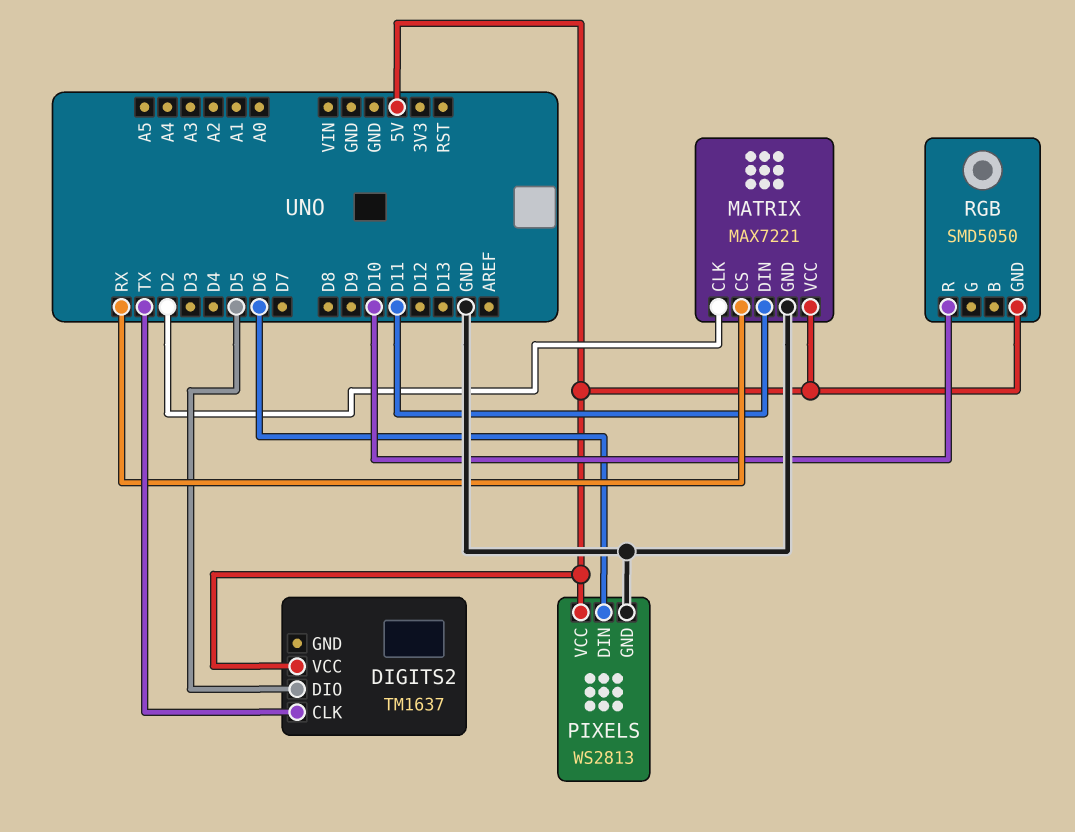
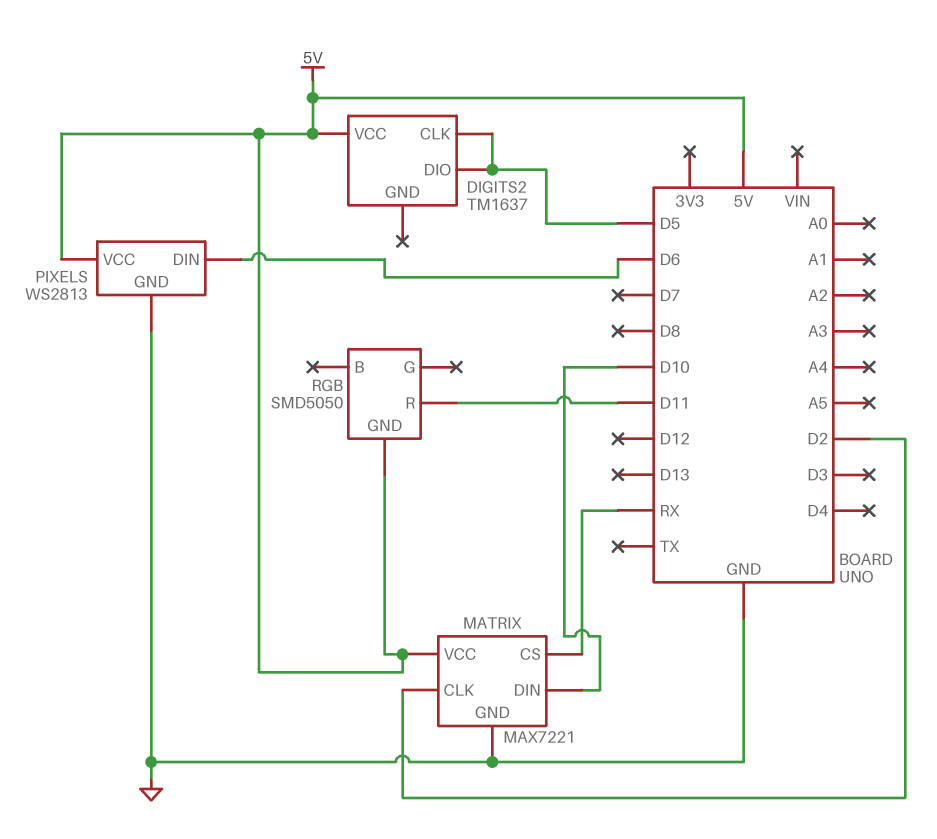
DIGITS2 pin CLK: TX -> D5
MATRIX pin DIN: D11 -> D10
RGB pin R: D10 -> D11

